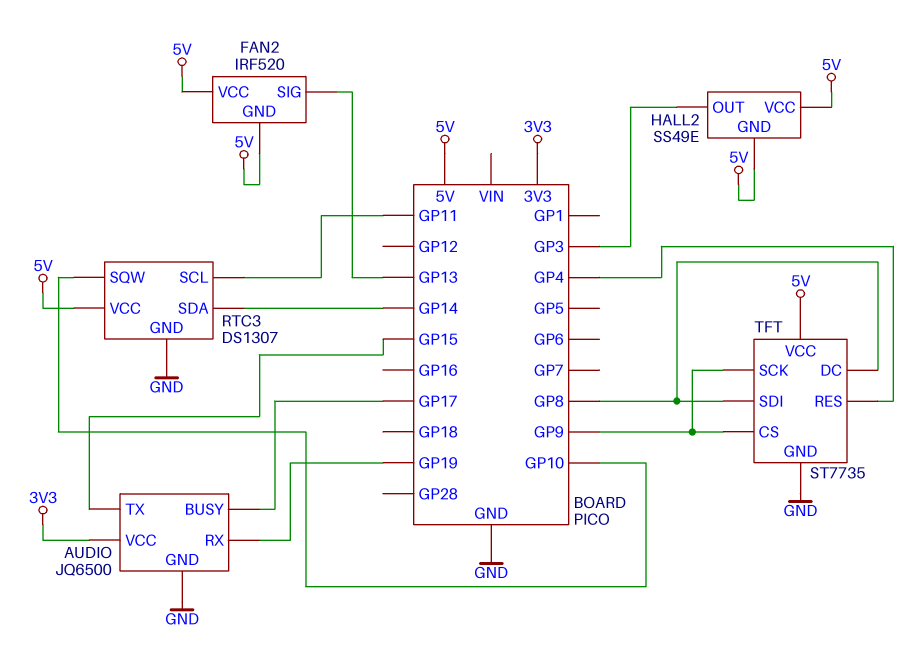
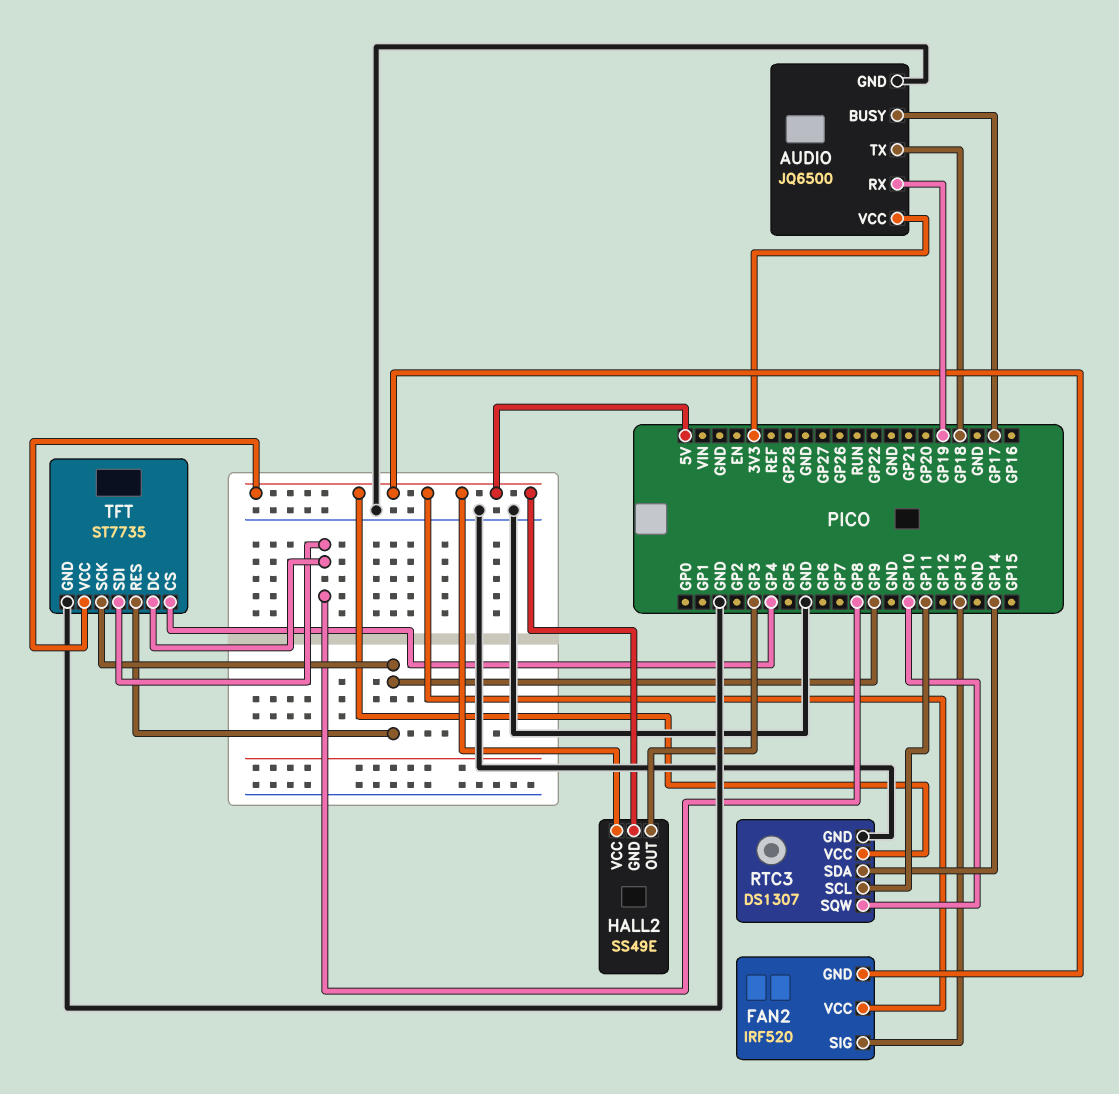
AUDIO pin TX: GP15 -> GP18
TFT pin CS: GP9 -> GP4
TFT pin RES: GP4 -> GP9

